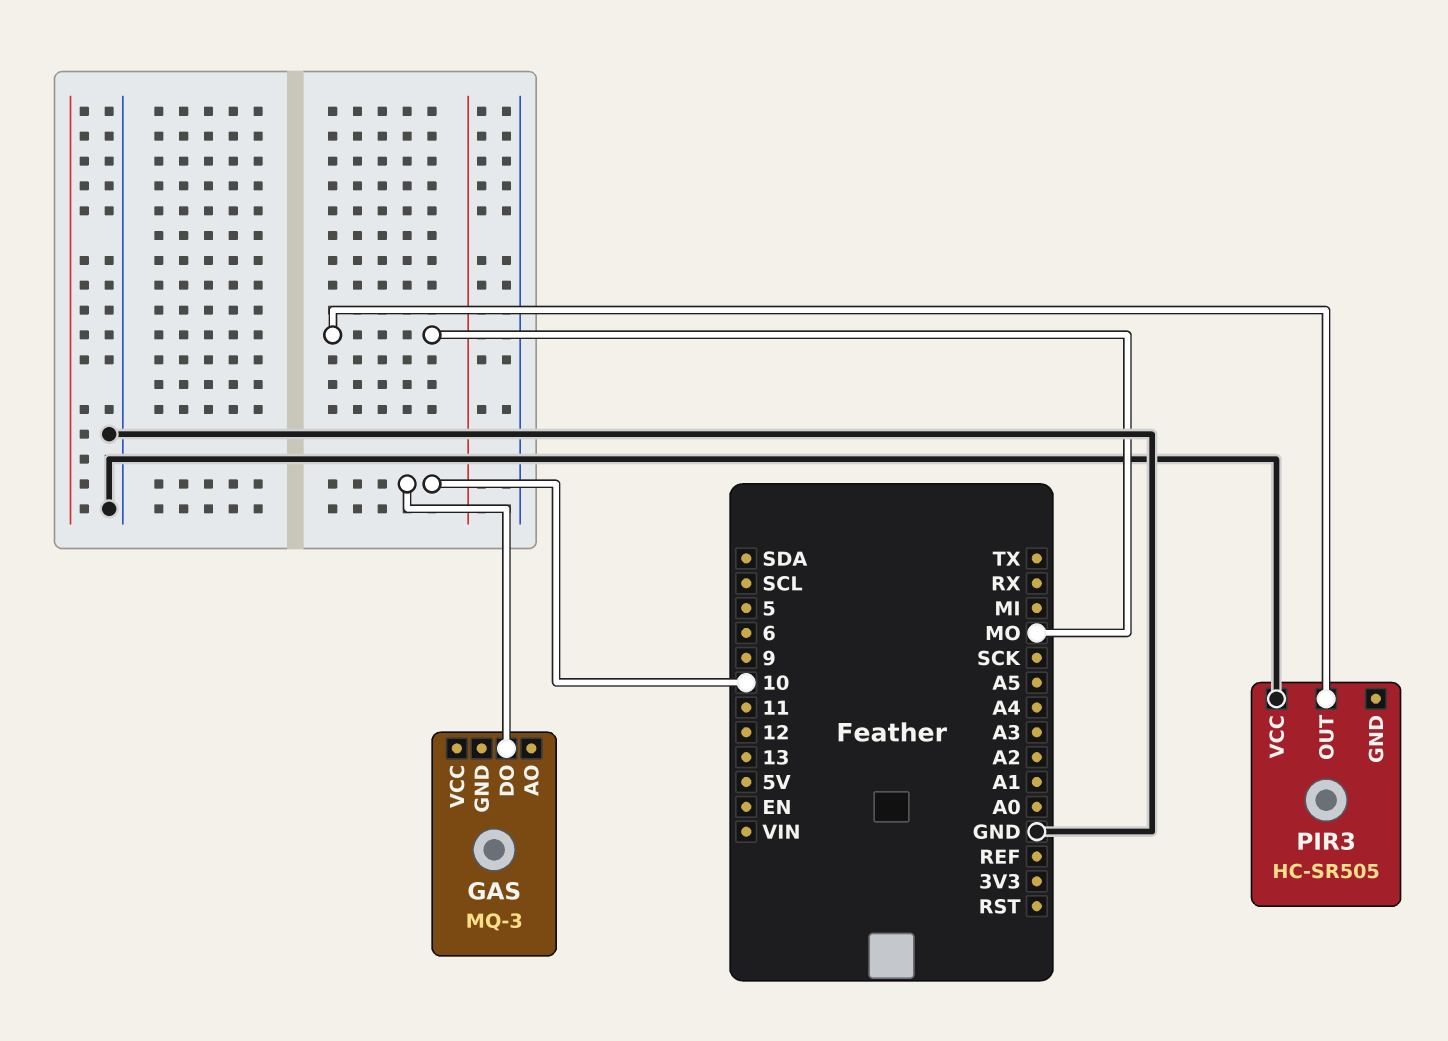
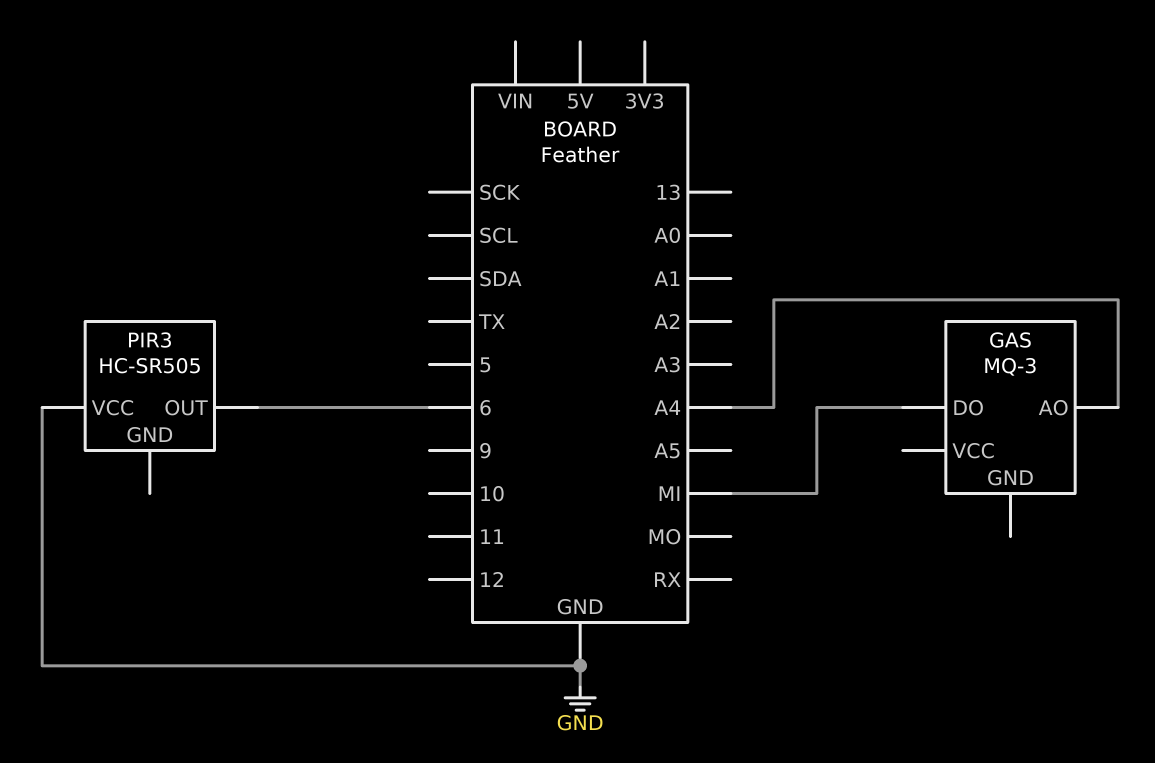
GAS pin AO: none -> A4
GAS pin DO: 10 -> MI
PIR3 pin OUT: MO -> 6

